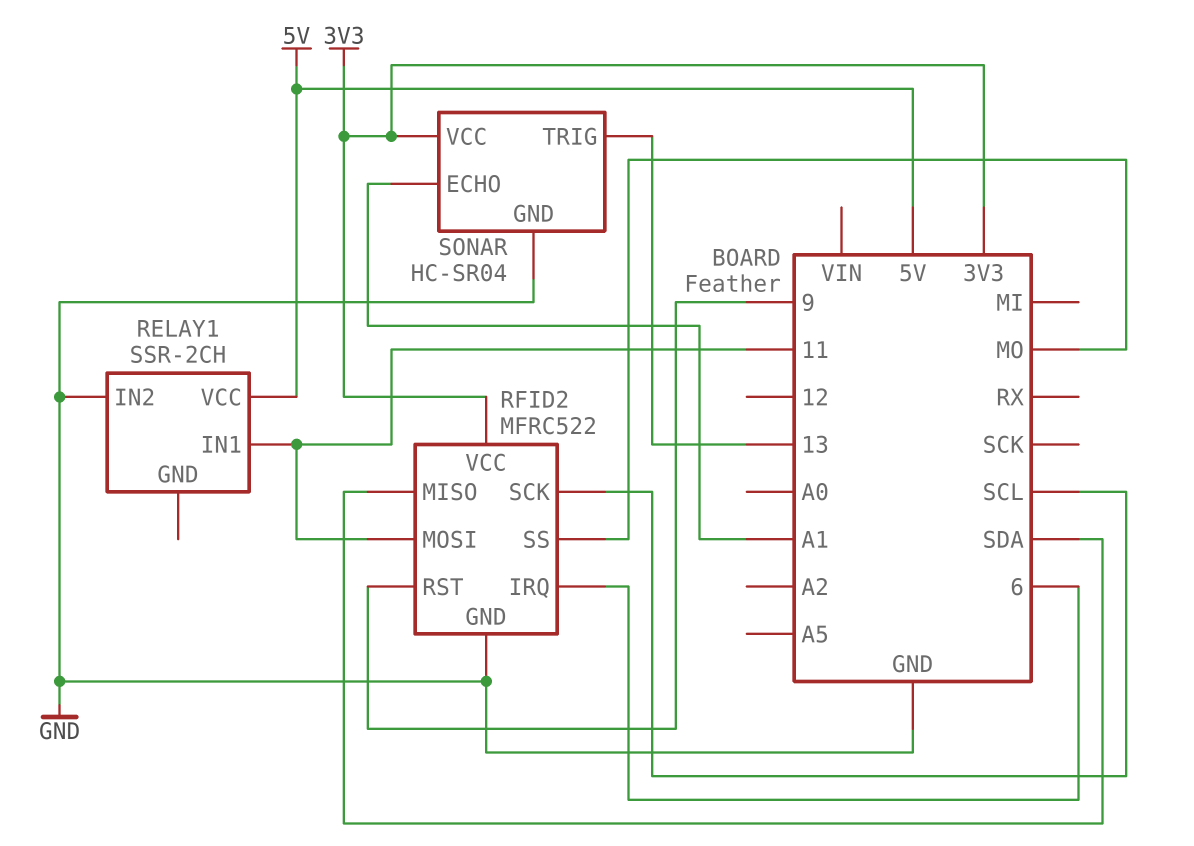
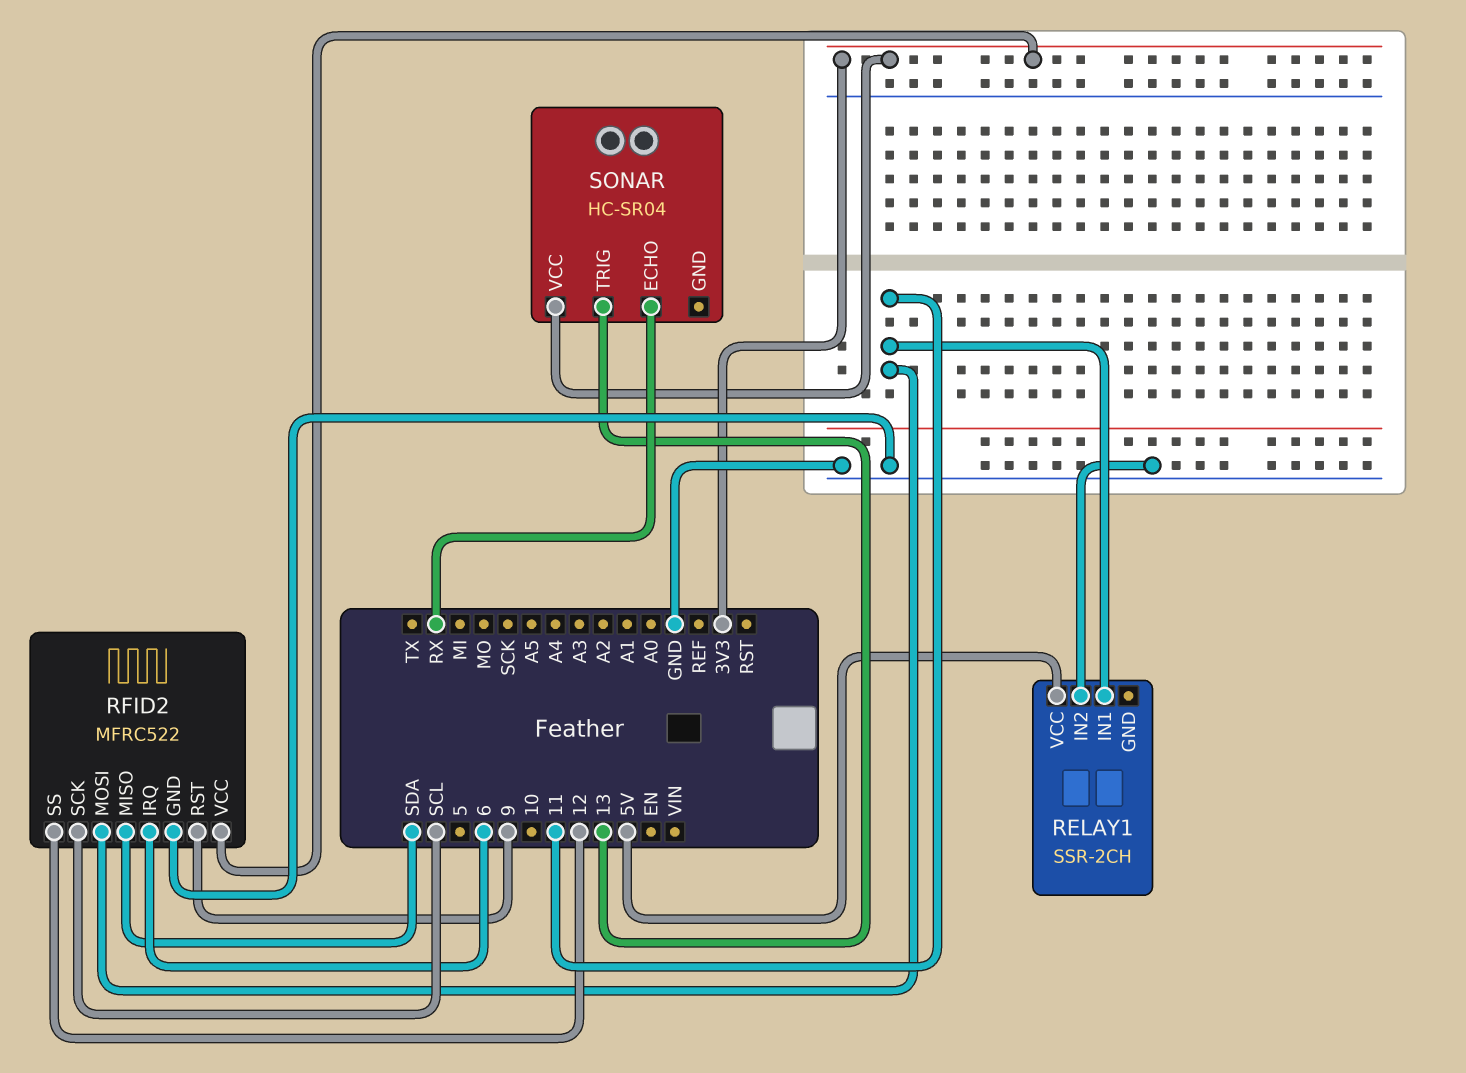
RFID2 pin SS: MO -> 12
SONAR pin ECHO: A1 -> RX
SONAR pin GND: GND -> none

